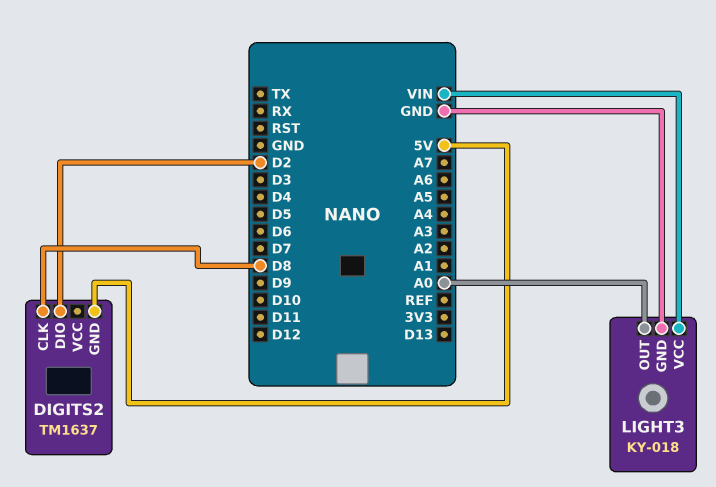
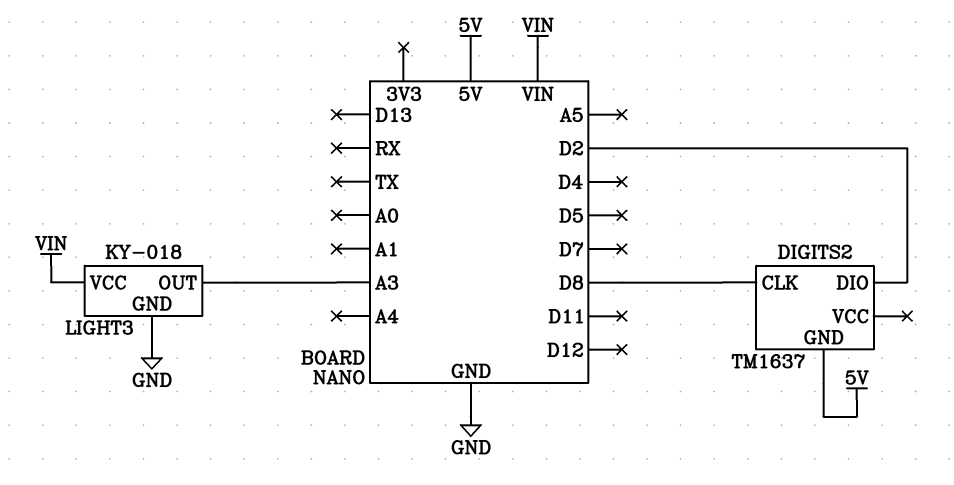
LIGHT3 pin OUT: A0 -> A3

